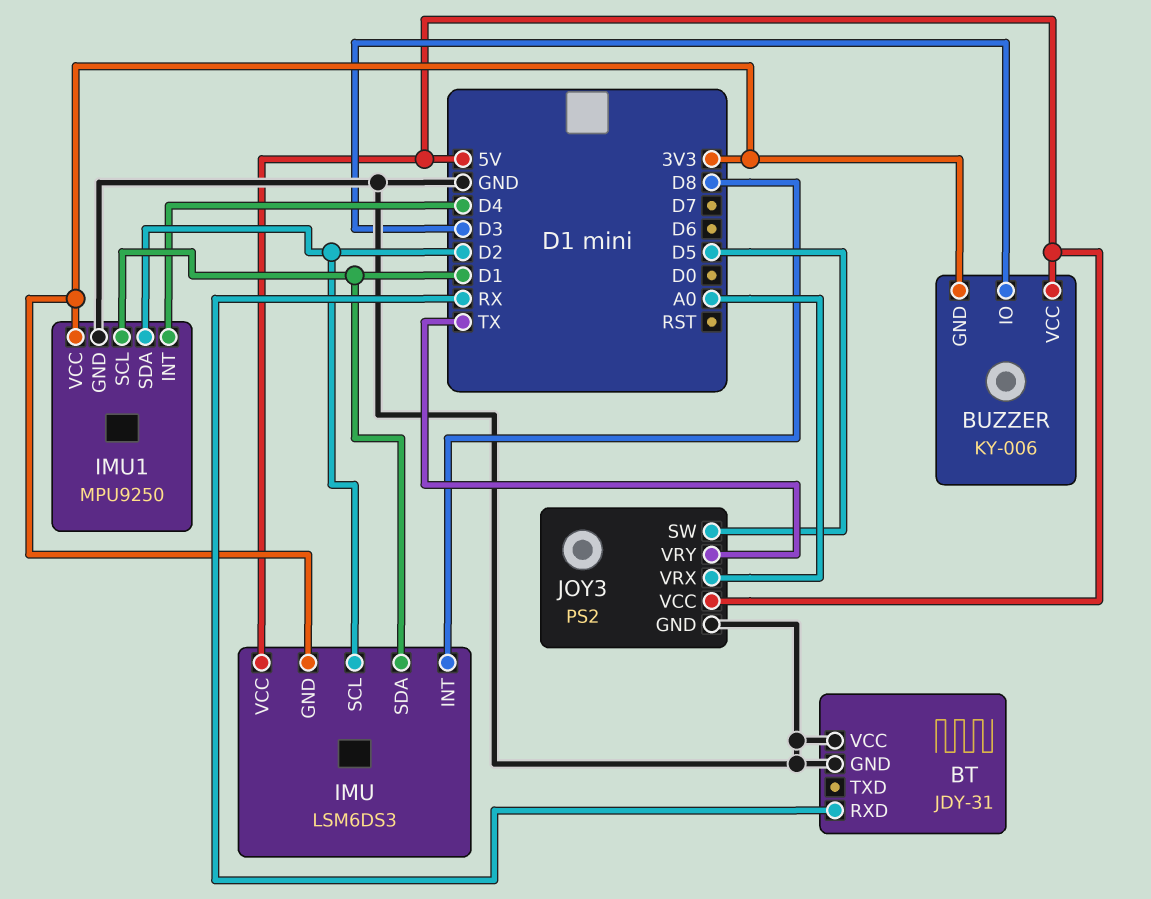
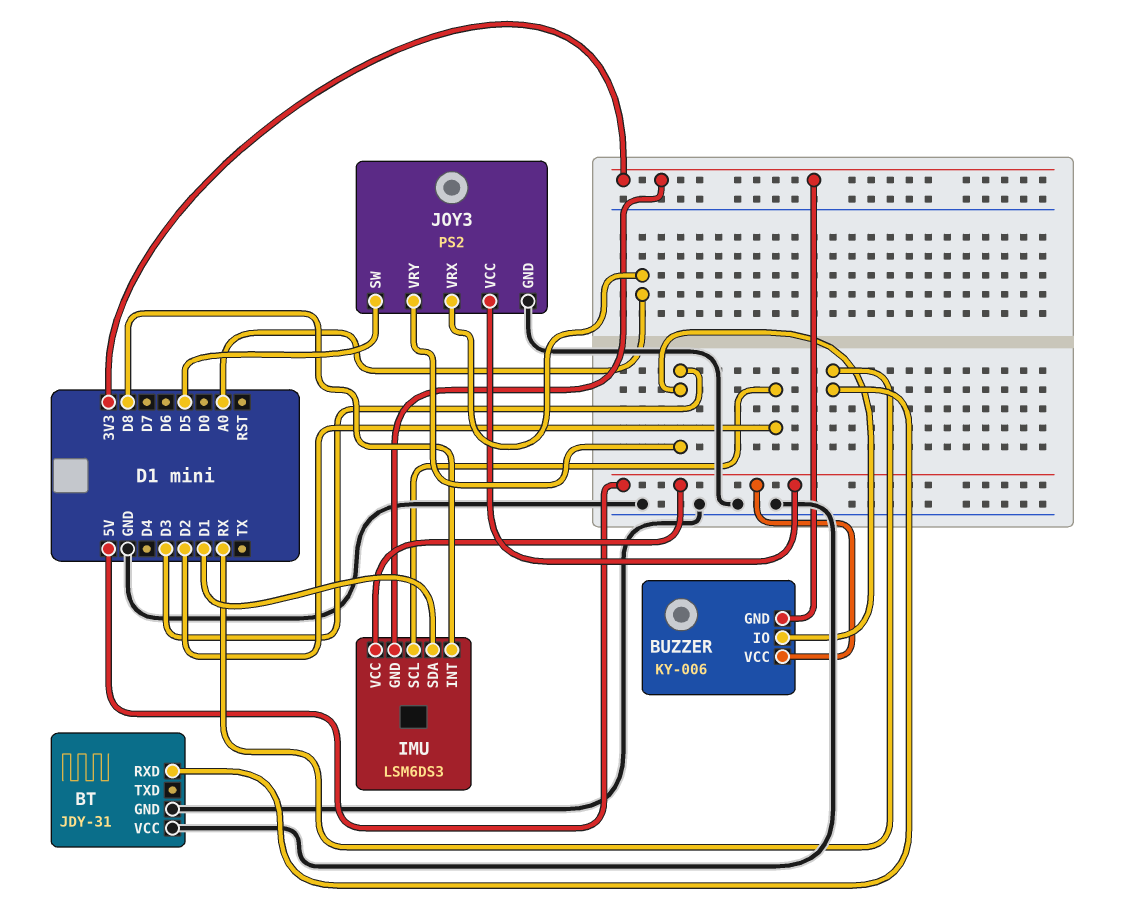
IMU1: MPU9250 -> none
IMU1 pin GND: GND -> none
IMU1 pin INT: D4 -> none
IMU1 pin SCL: D1 -> none
IMU1 pin SDA: D2 -> none
IMU1 pin VCC: 3V3 -> none
JOY3 pin VRY: TX -> D3

